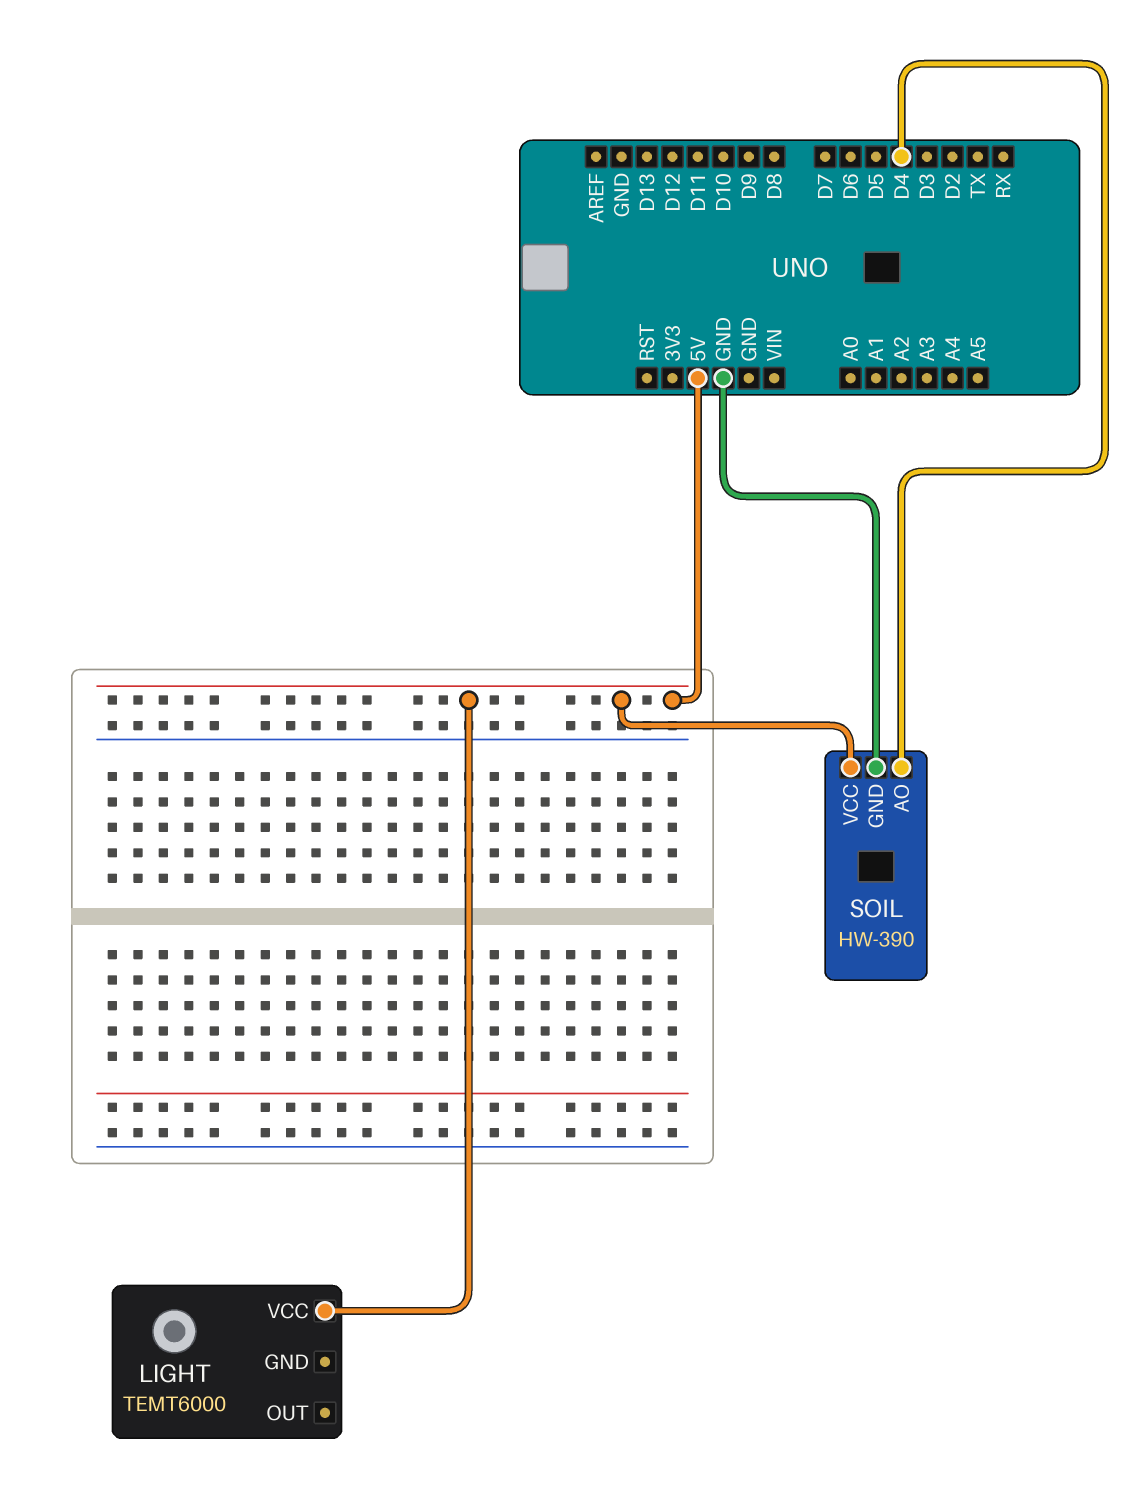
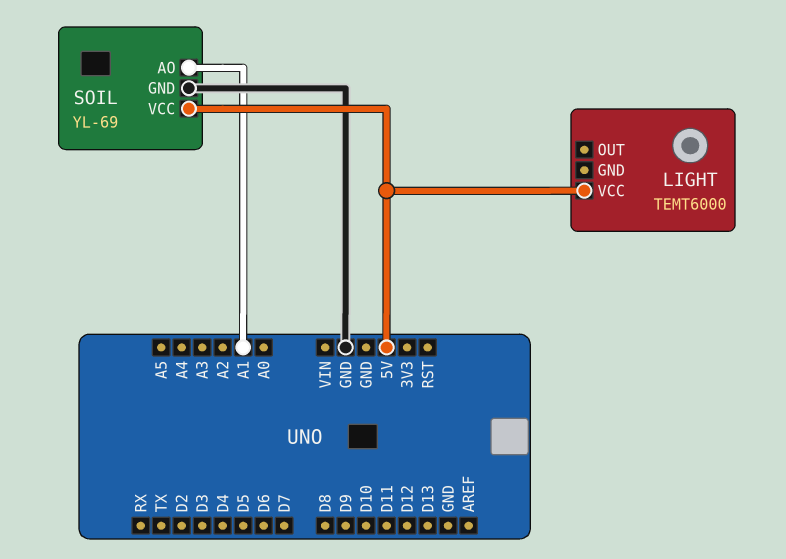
SOIL: HW-390 -> YL-69
SOIL pin AO: D4 -> A1

